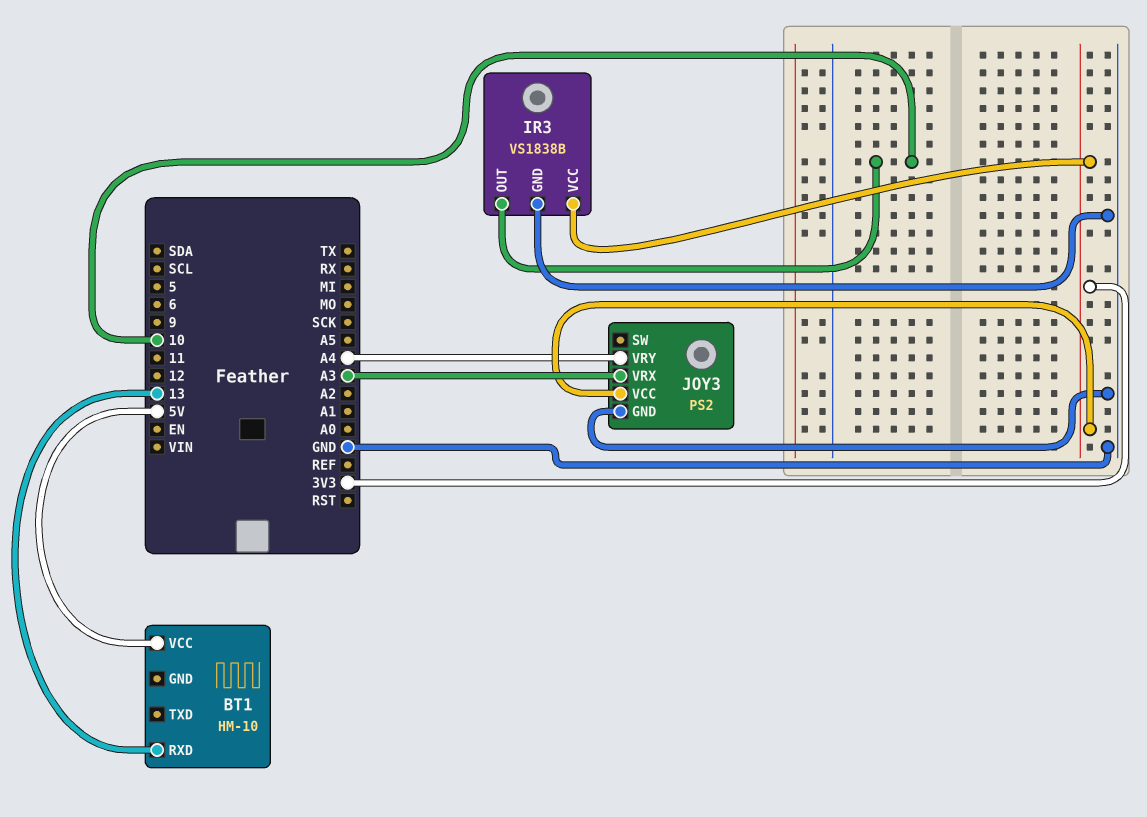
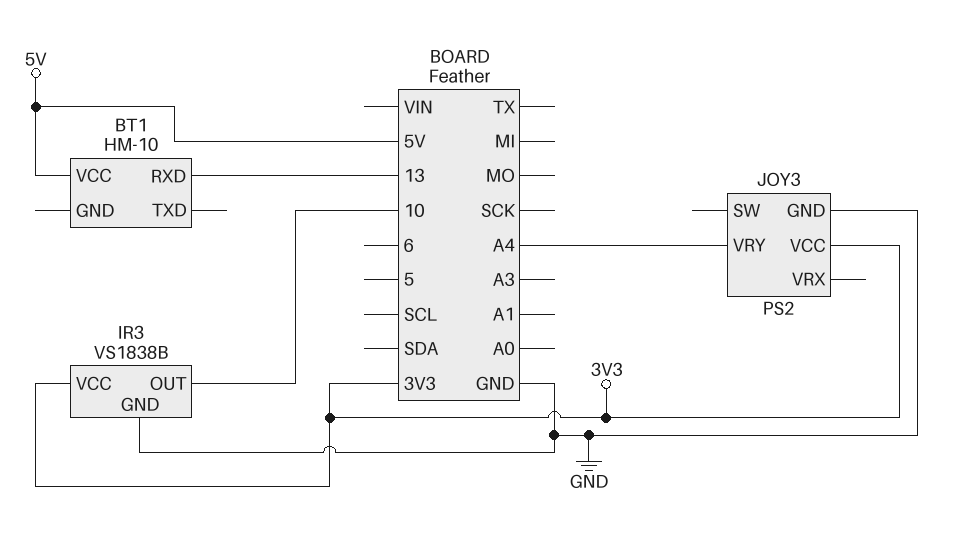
JOY3 pin VRX: A3 -> none

